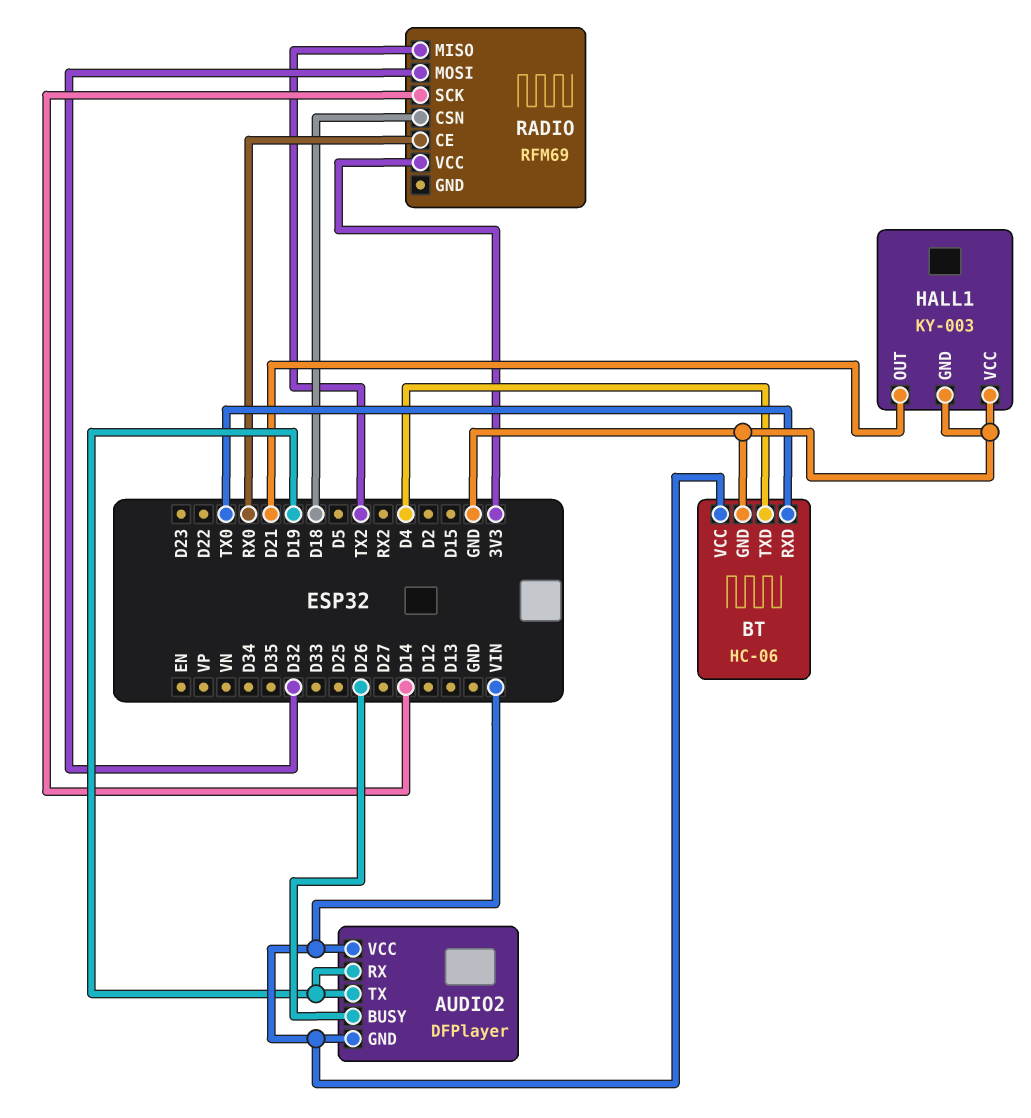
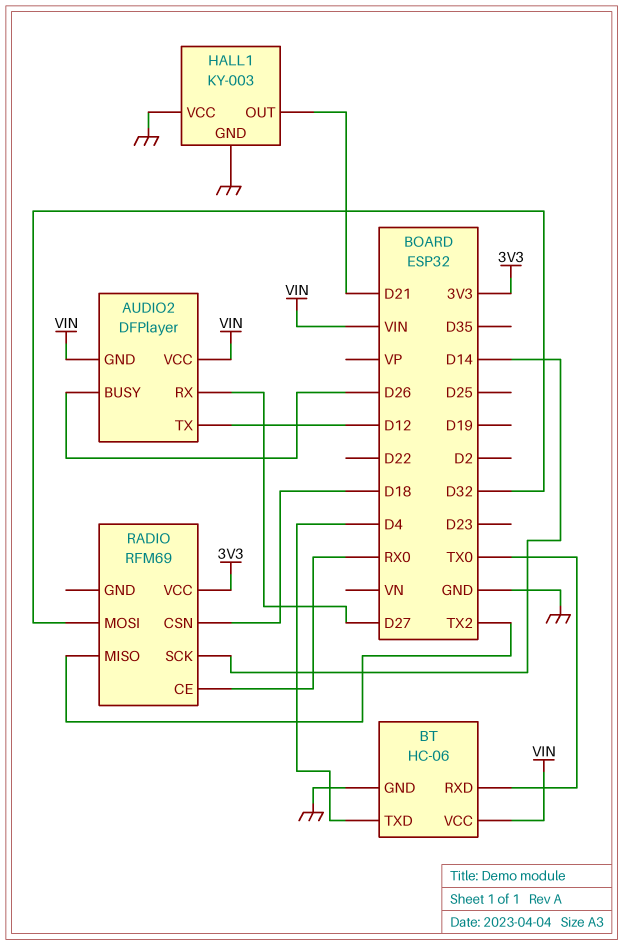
AUDIO2 pin RX: D19 -> D27
AUDIO2 pin TX: D19 -> D12

